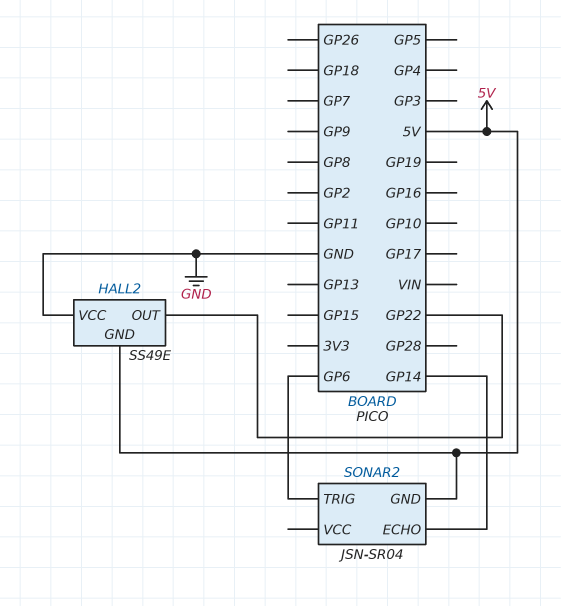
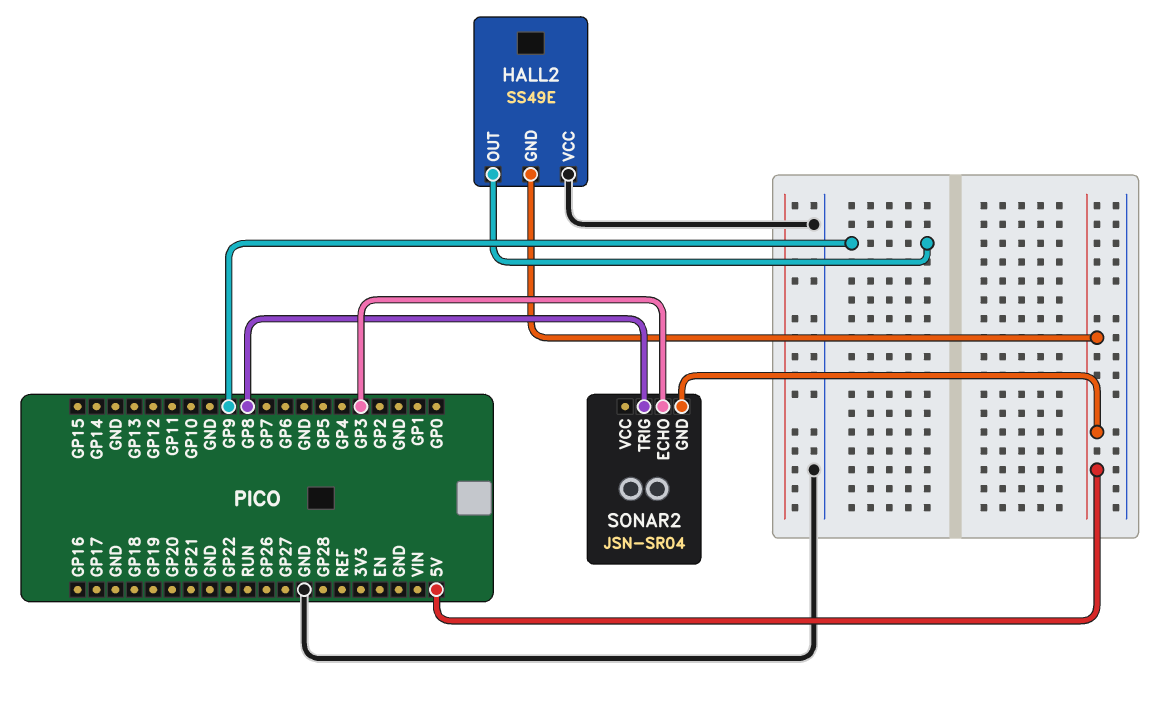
HALL2 pin OUT: GP22 -> GP9
SONAR2 pin ECHO: GP14 -> GP3
SONAR2 pin TRIG: GP6 -> GP8

